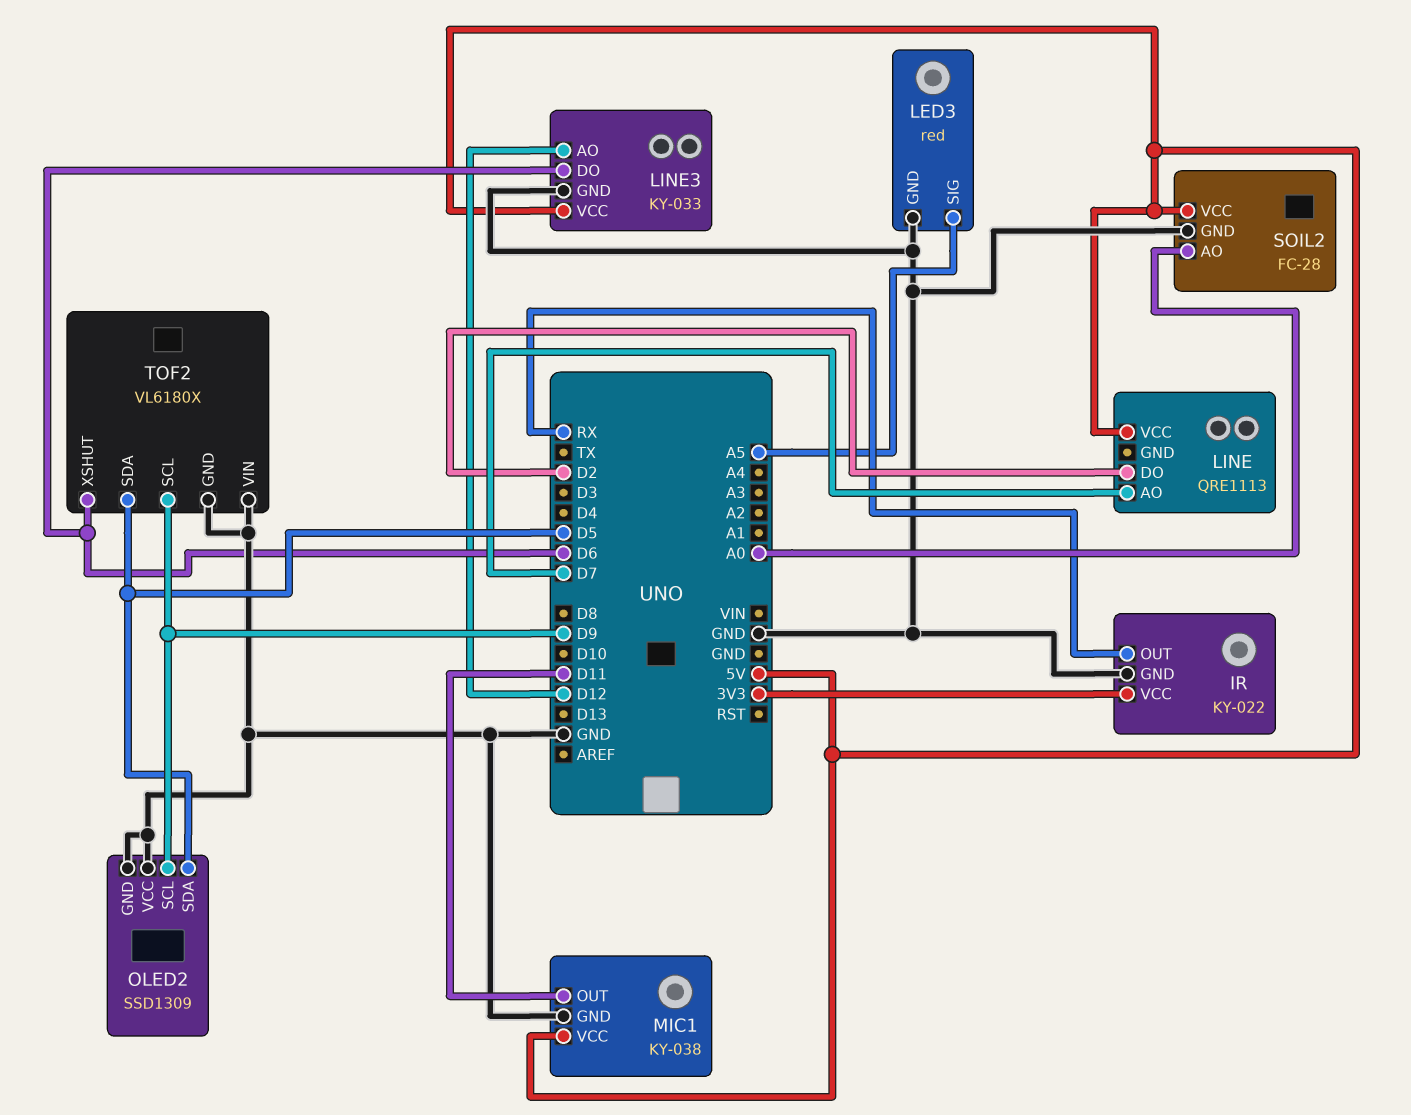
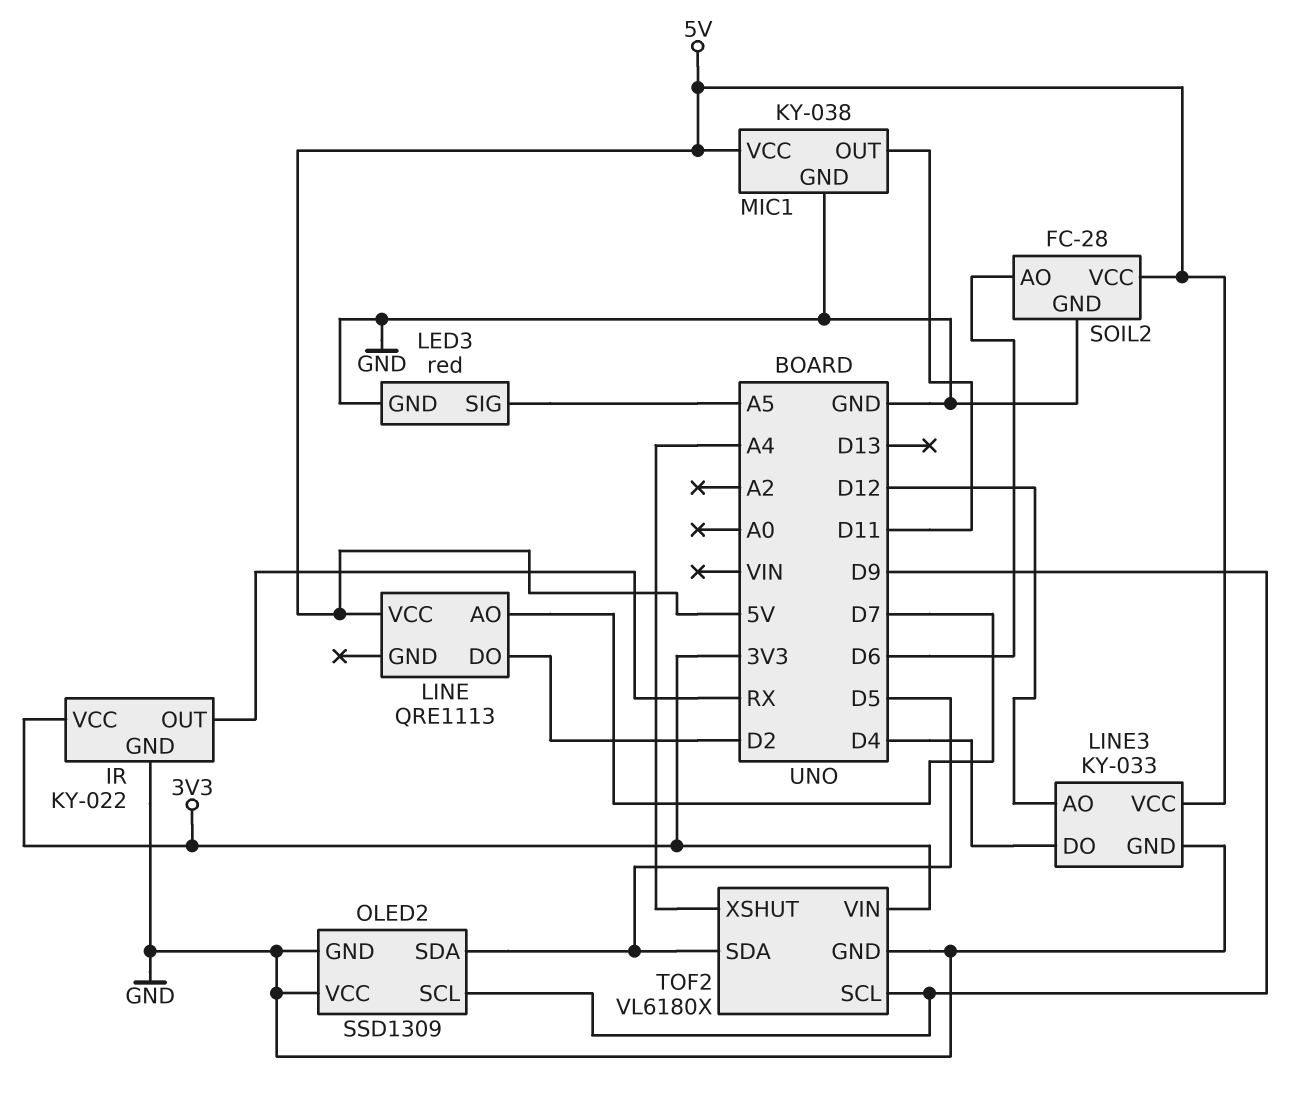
LINE3 pin DO: D6 -> D4
SOIL2 pin AO: A0 -> D6
TOF2 pin VIN: GND -> 3V3
TOF2 pin XSHUT: D6 -> A4

